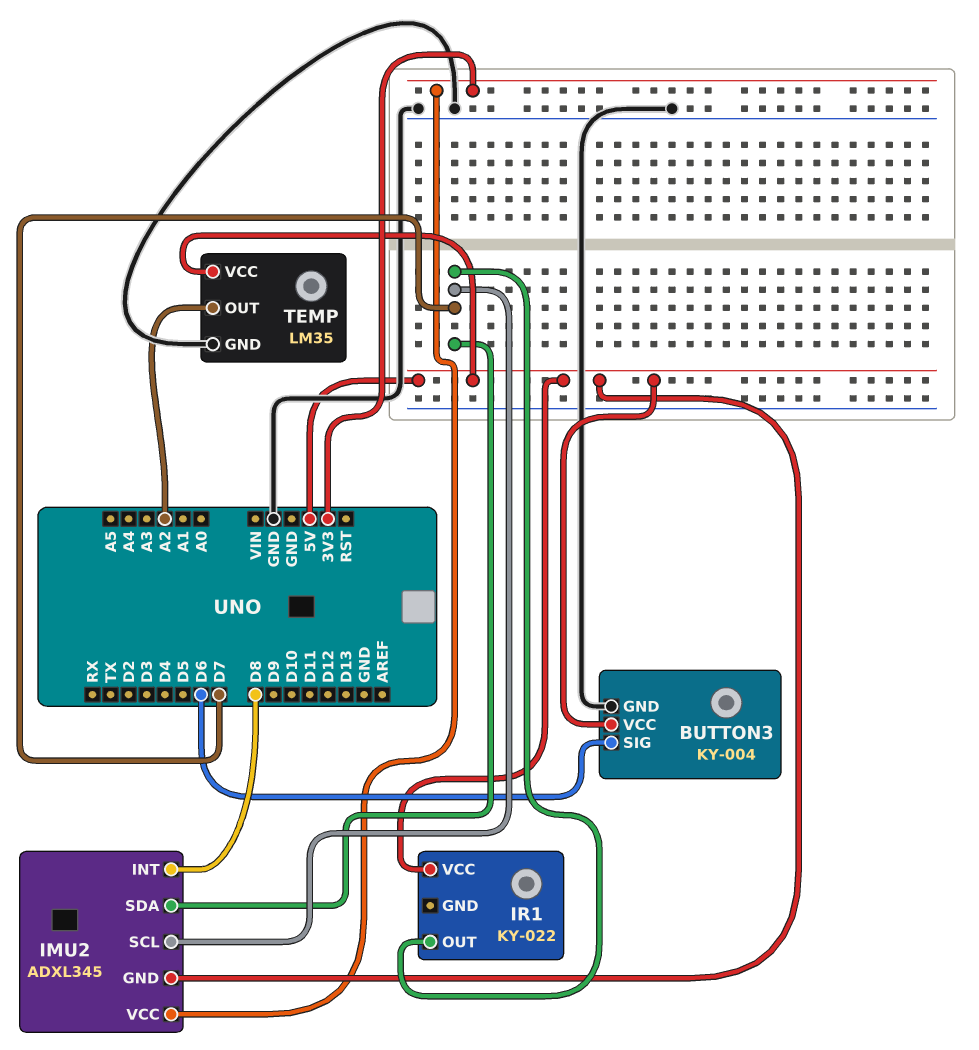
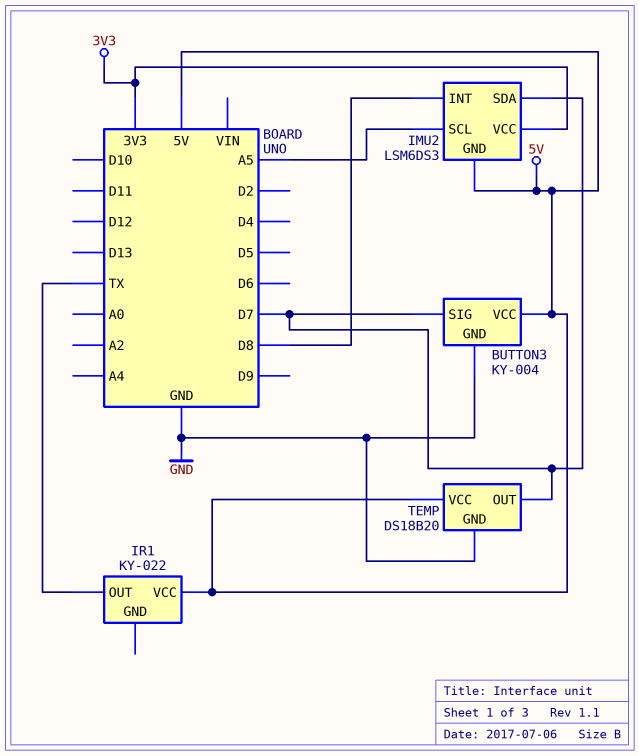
BUTTON3 pin SIG: D6 -> D7
IMU2: ADXL345 -> LSM6DS3
IMU2 pin SCL: D7 -> A5
IR1 pin OUT: D7 -> TX
TEMP: LM35 -> DS18B20
TEMP pin OUT: A2 -> D7

